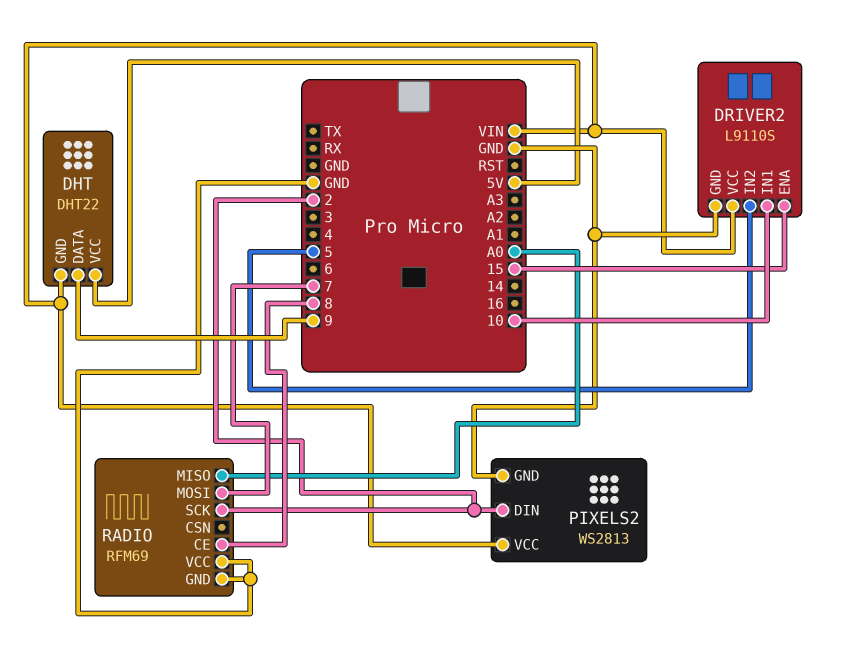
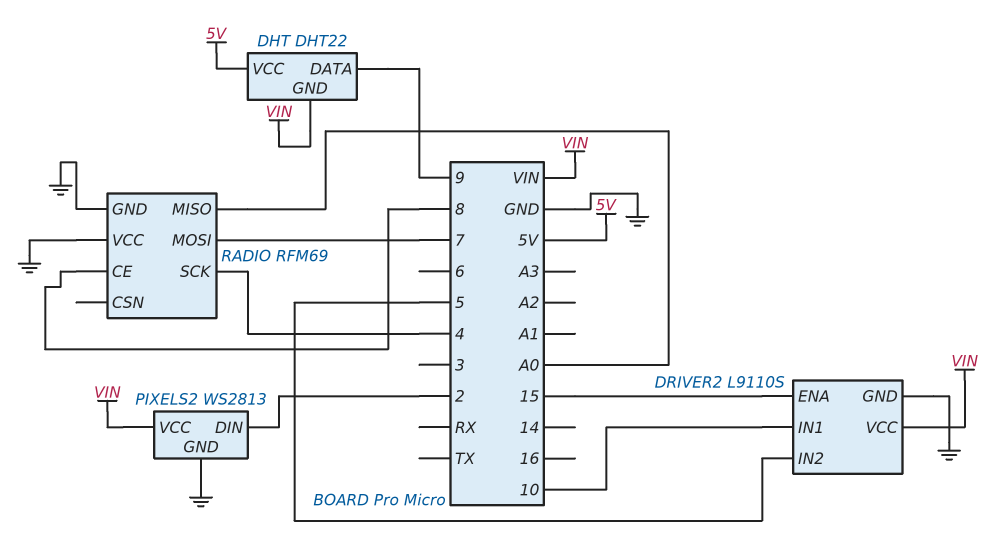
RADIO pin SCK: 2 -> 4

